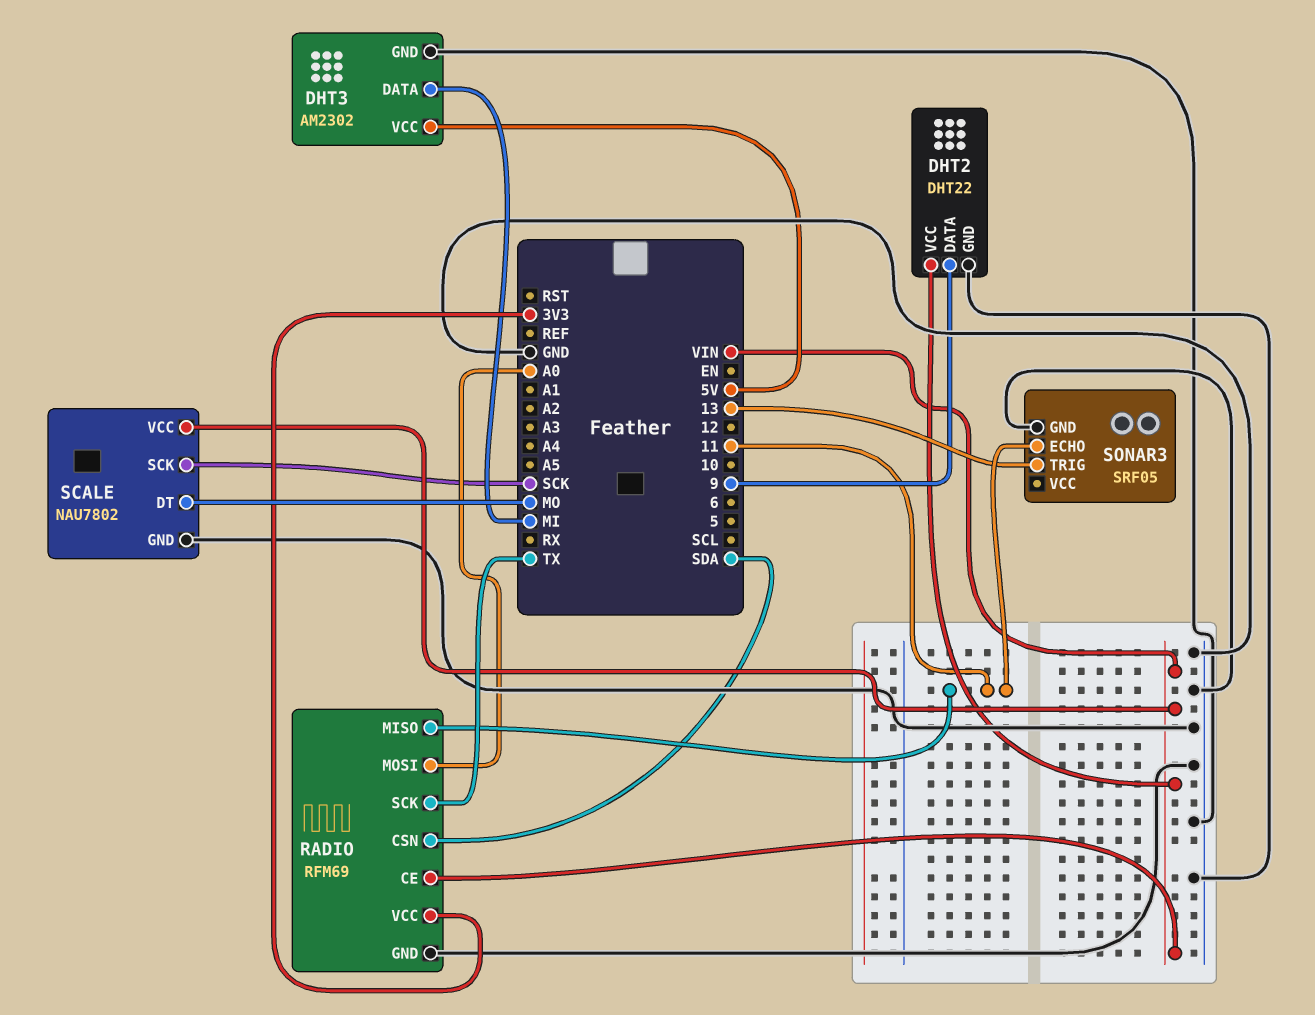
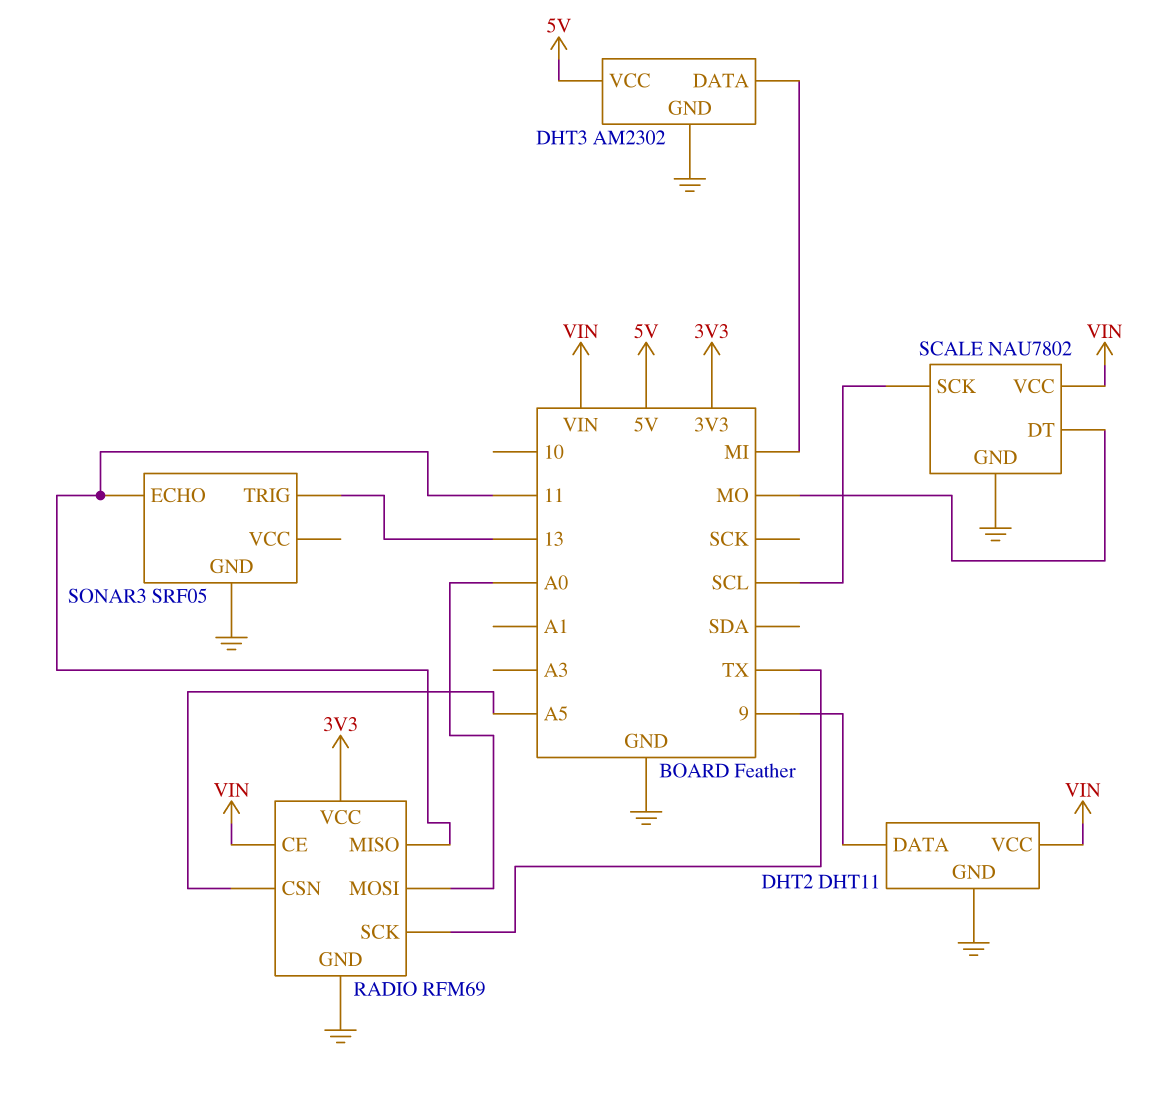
DHT2: DHT22 -> DHT11
RADIO pin CSN: SDA -> A5
SCALE pin SCK: SCK -> SCL

